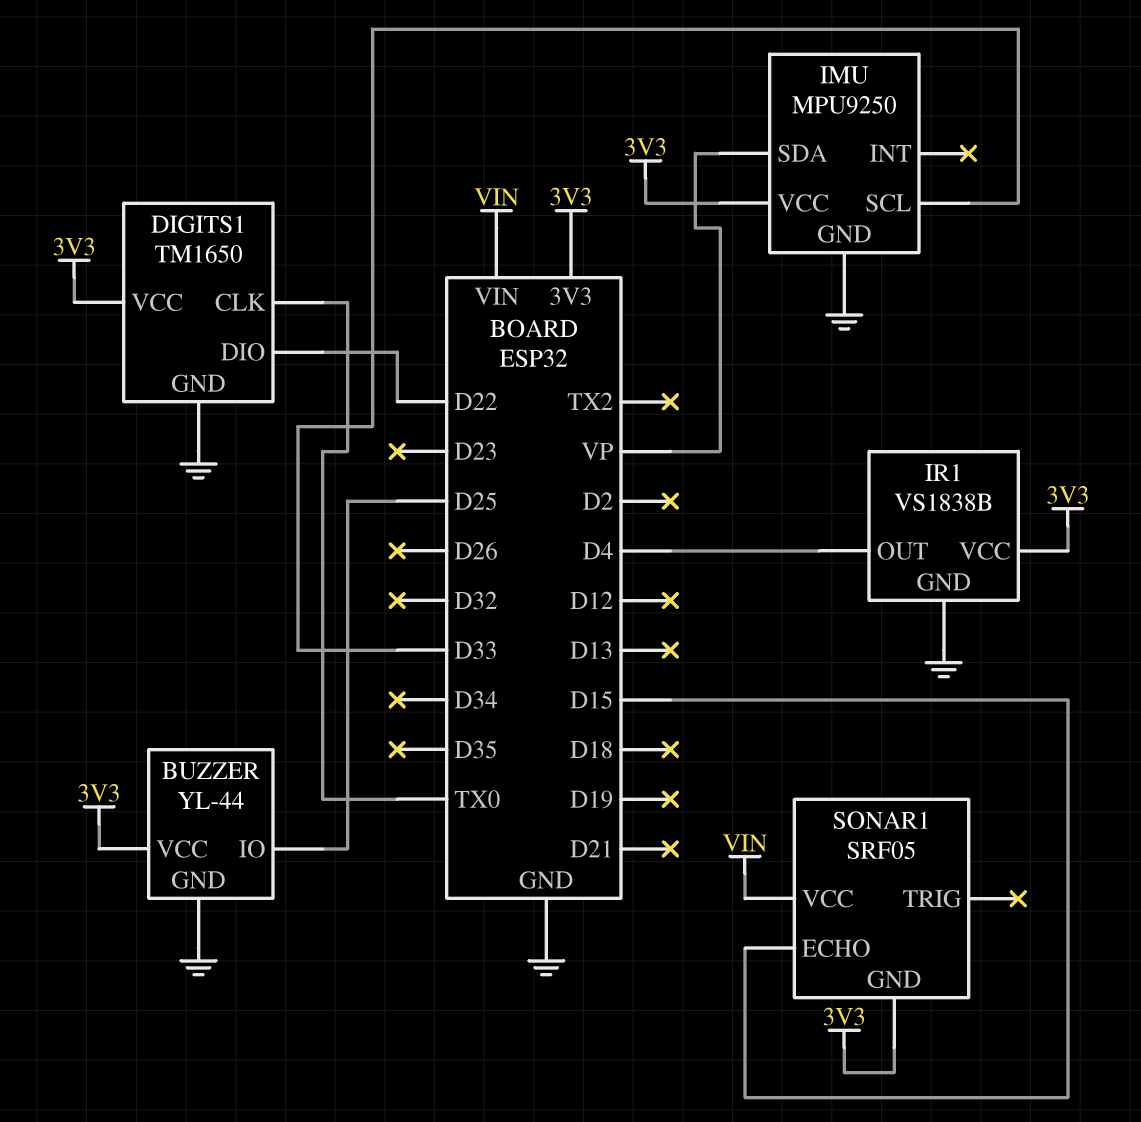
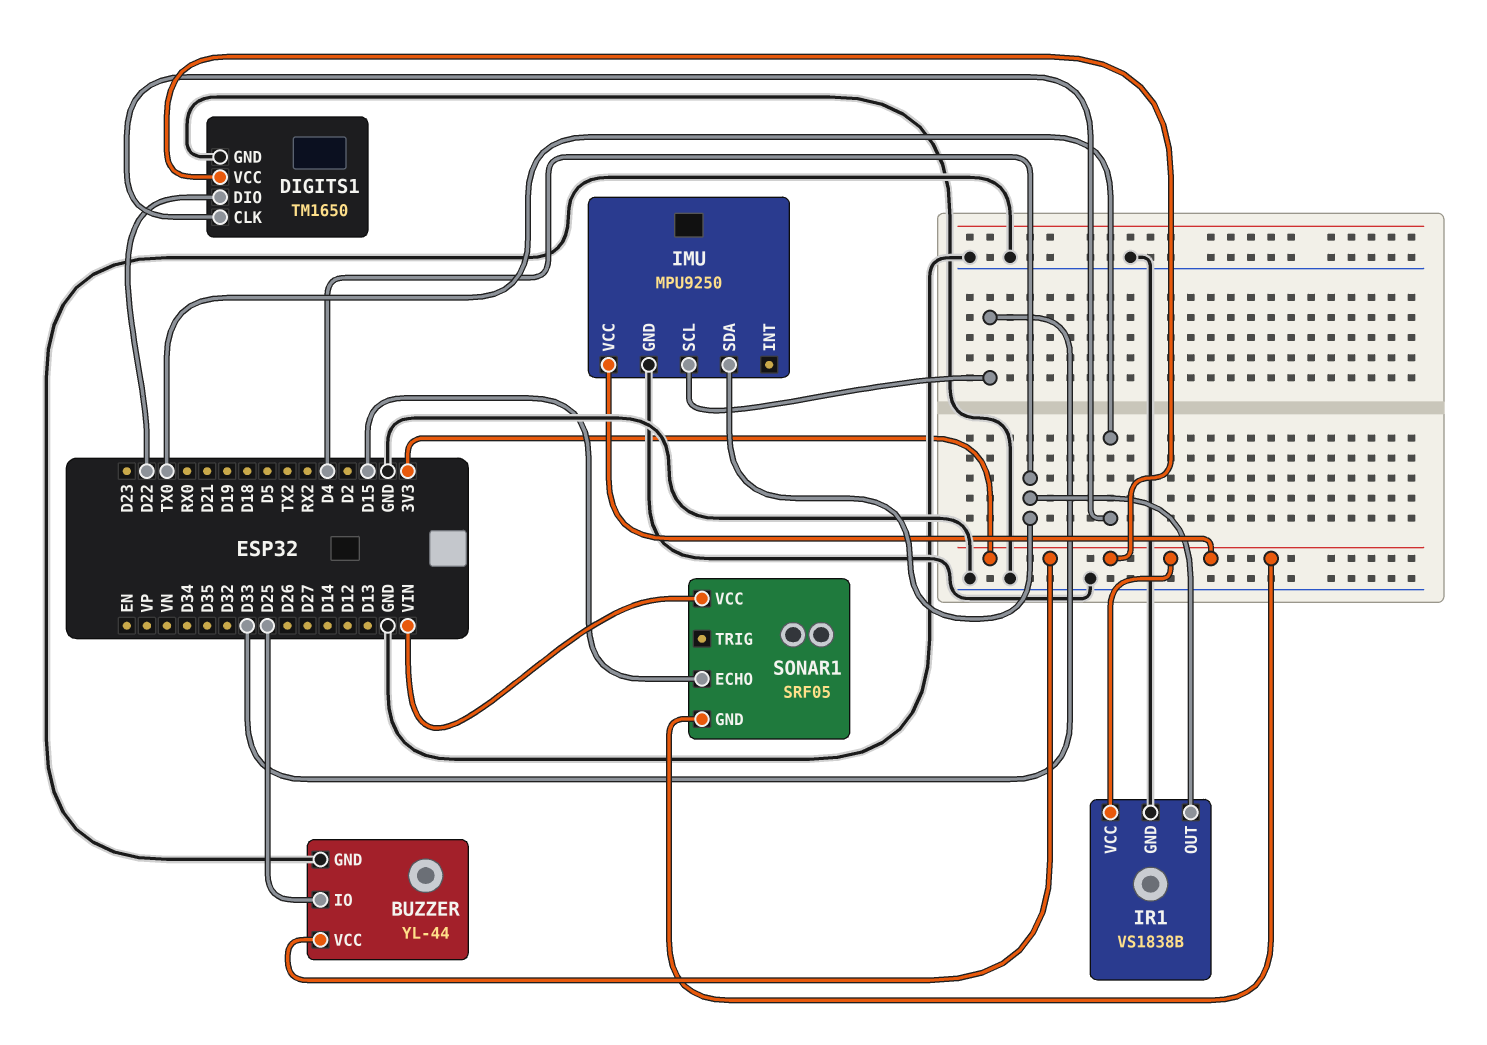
IMU pin SDA: VP -> D4

